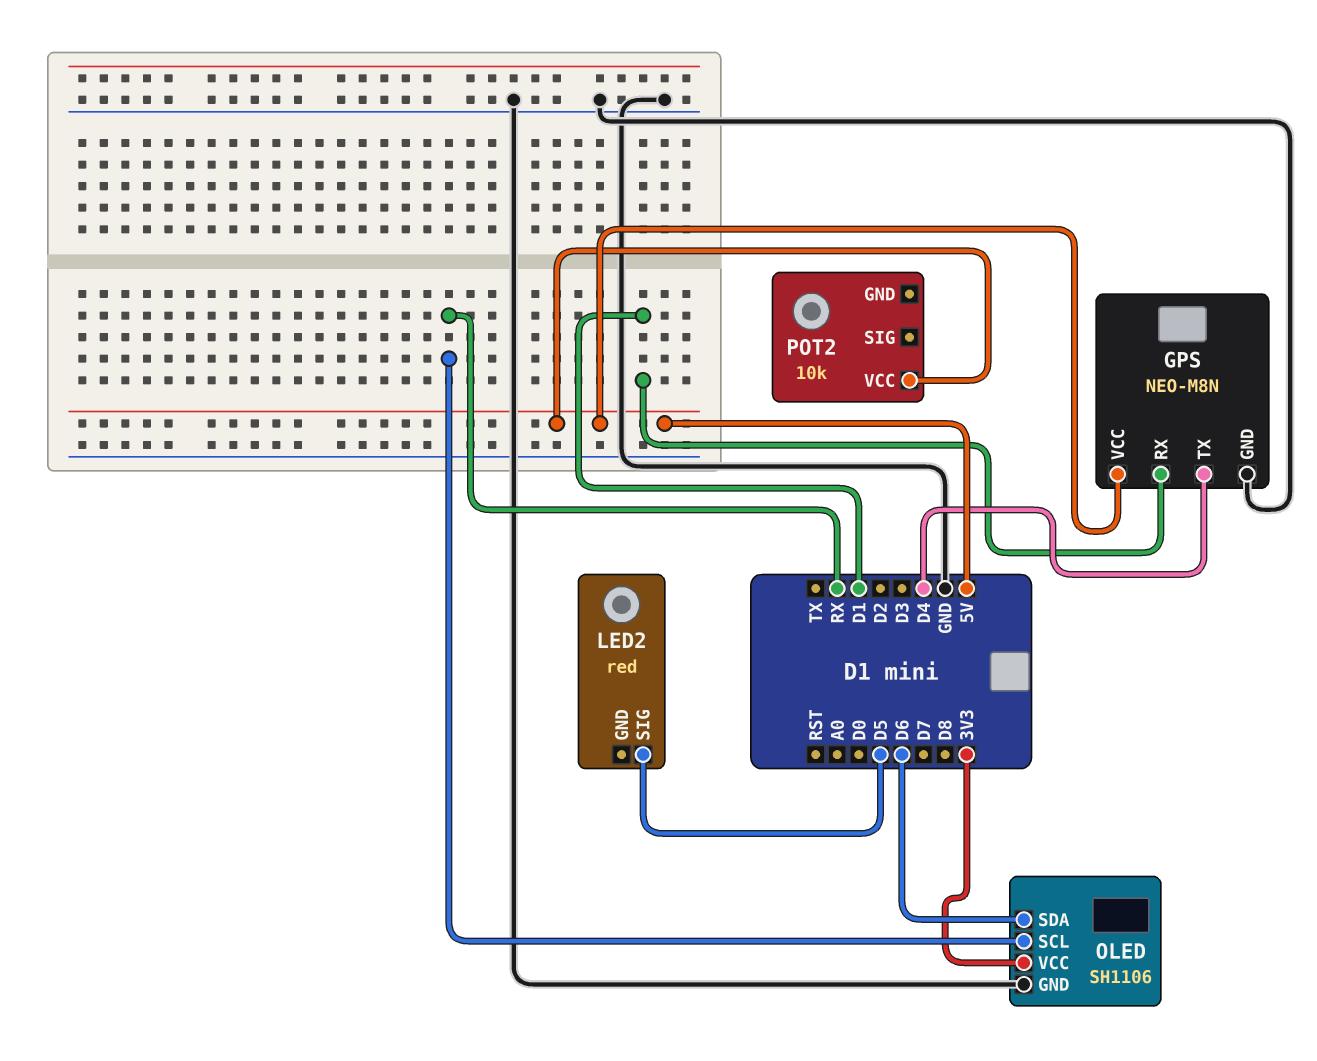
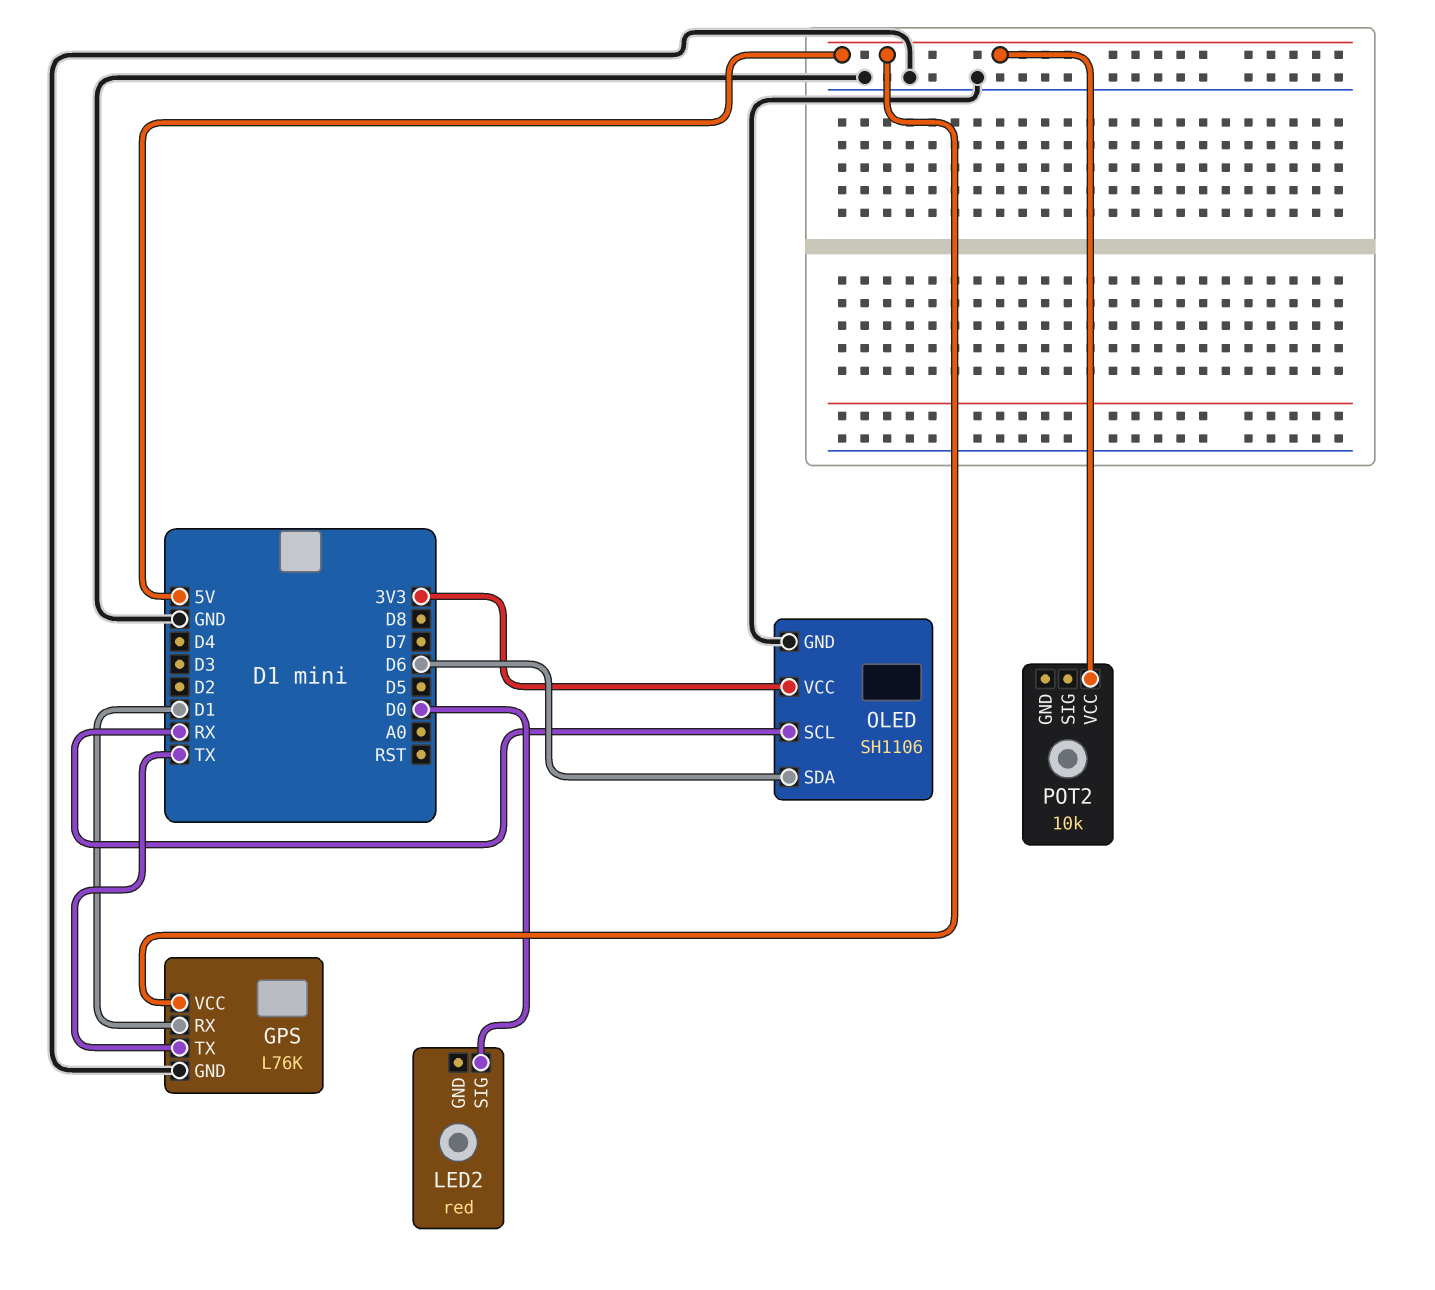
GPS: NEO-M8N -> L76K
GPS pin TX: D4 -> TX
LED2 pin SIG: D5 -> D0

